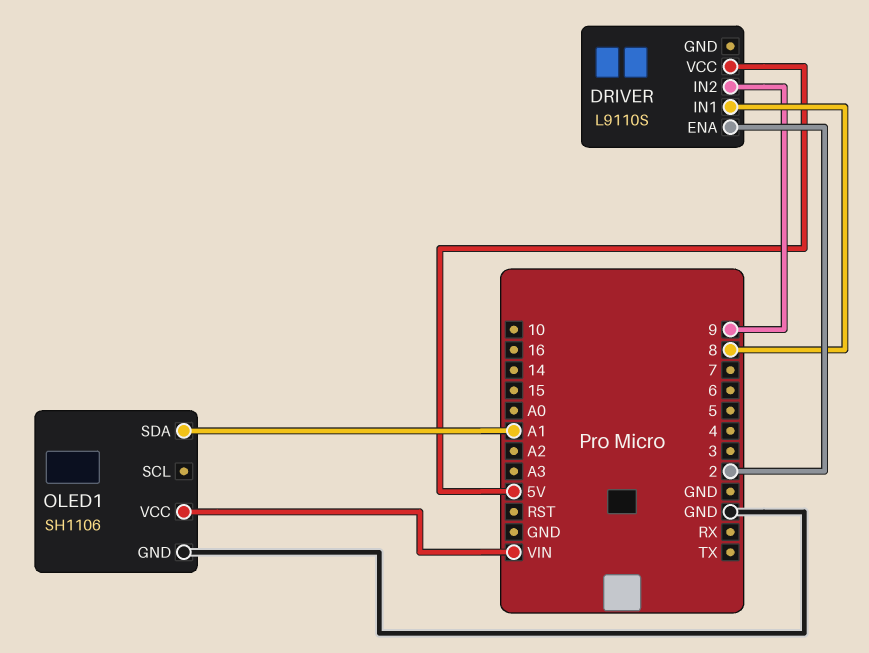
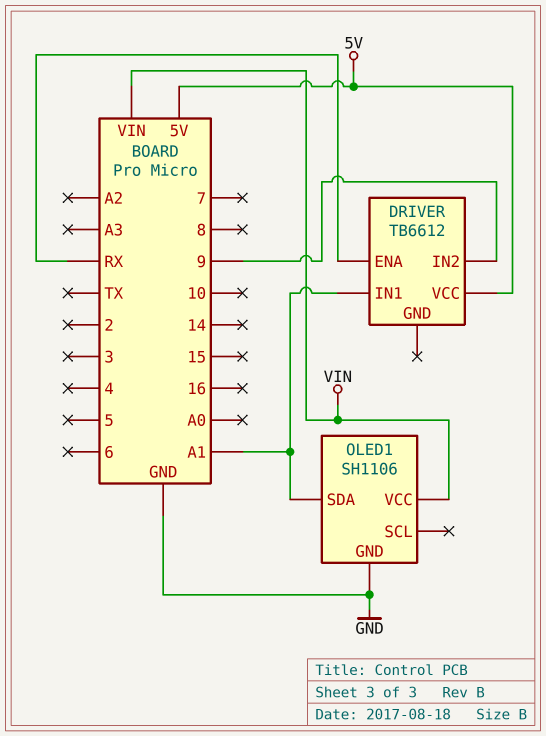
DRIVER: L9110S -> TB6612
DRIVER pin ENA: 2 -> RX
DRIVER pin IN1: 8 -> A1

